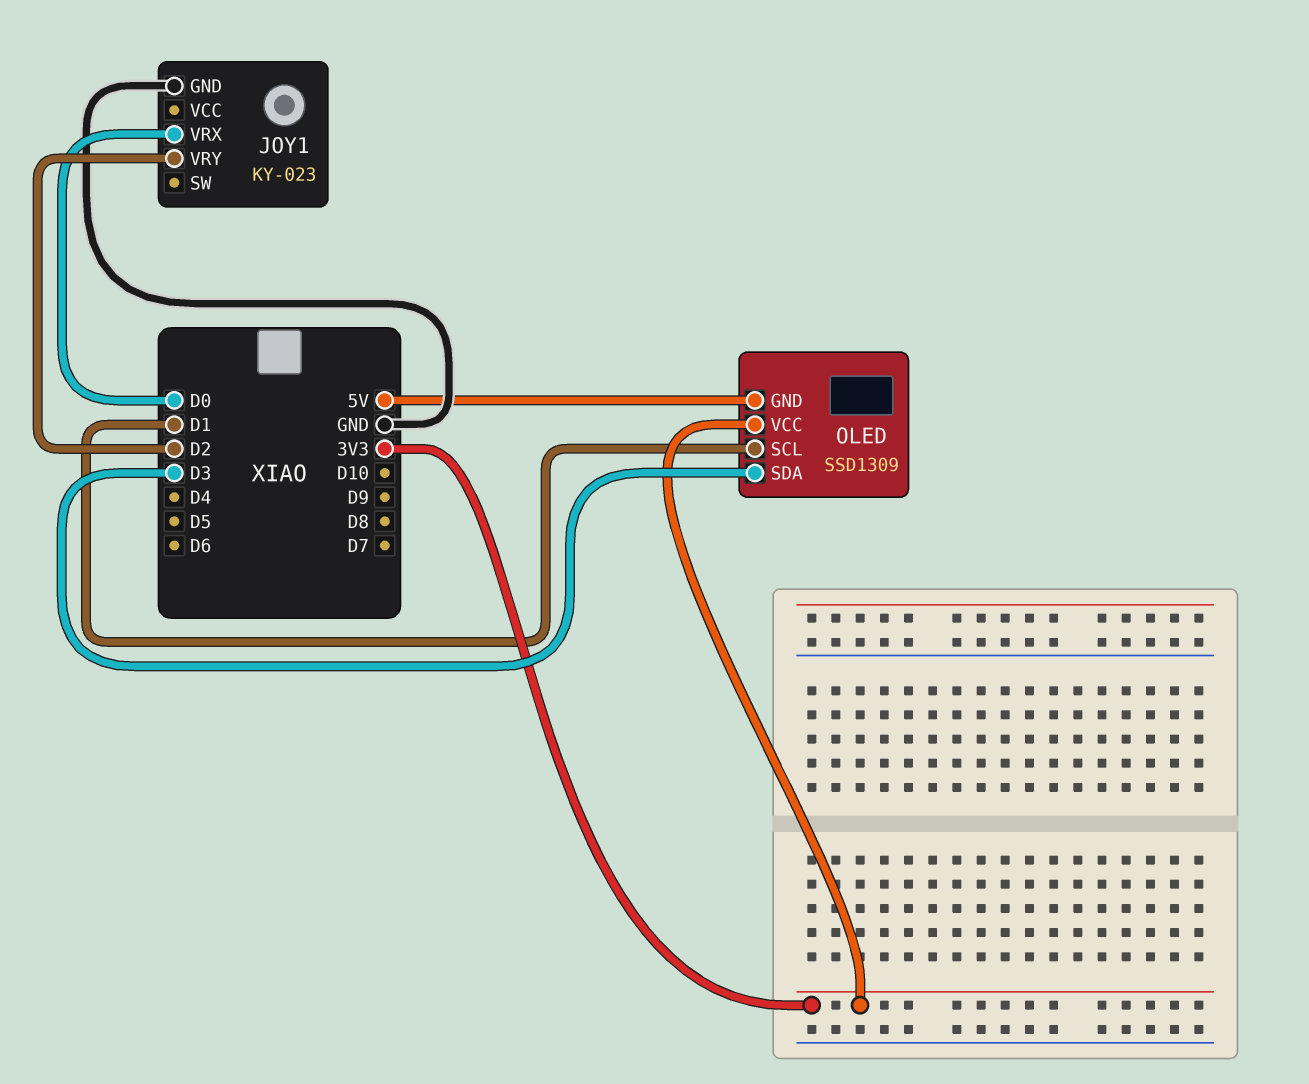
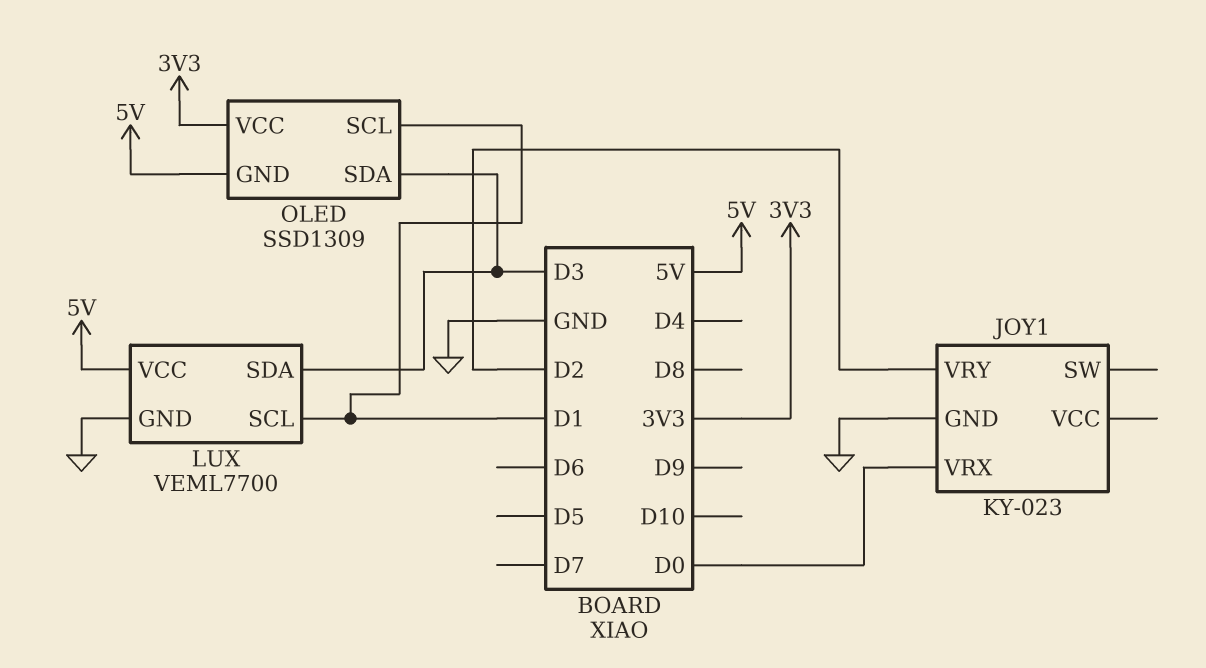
LUX: none -> VEML7700
LUX pin GND: none -> GND
LUX pin SCL: none -> D1
LUX pin SDA: none -> D3
LUX pin VCC: none -> 5V

